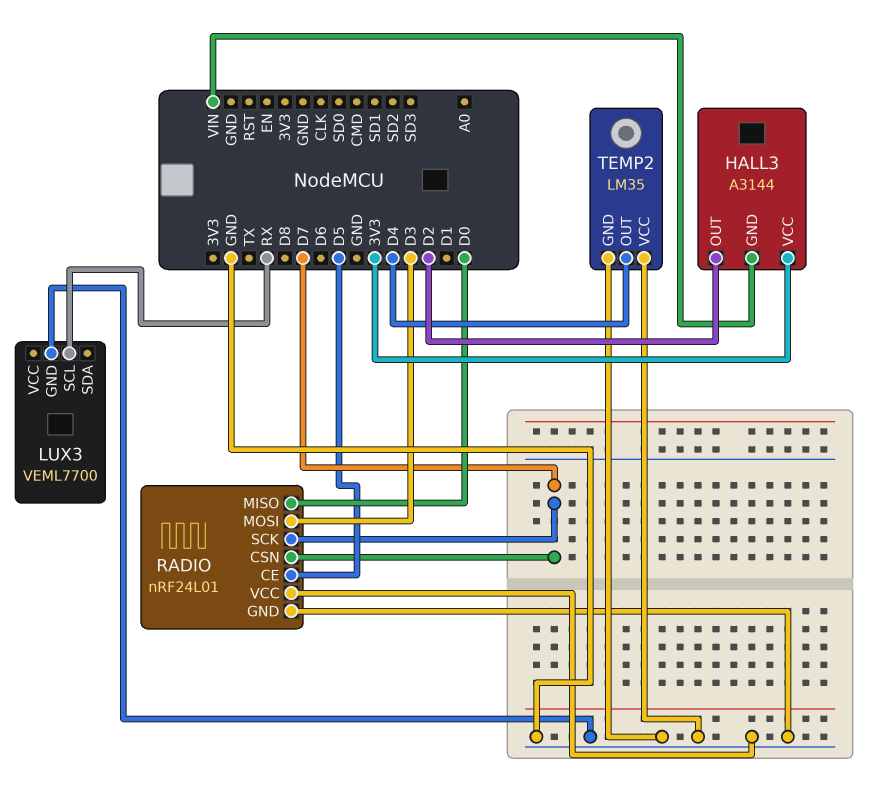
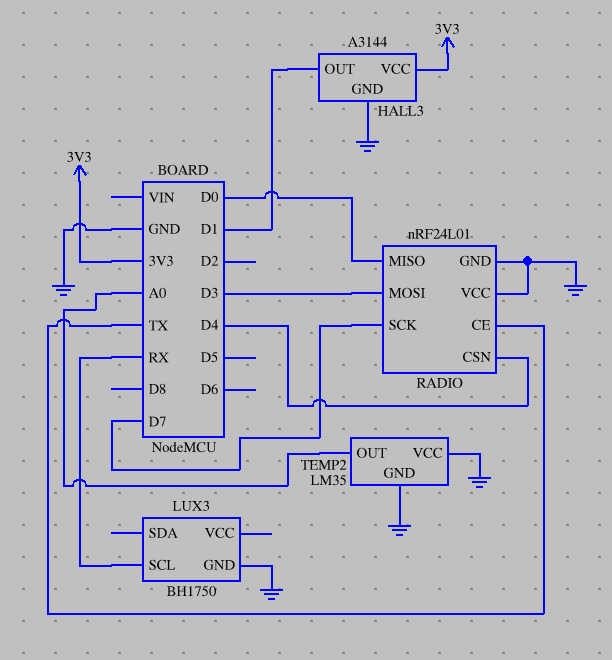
HALL3 pin GND: VIN -> GND
HALL3 pin OUT: D2 -> D1
LUX3: VEML7700 -> BH1750
RADIO pin CE: D5 -> TX
RADIO pin CSN: D7 -> D4
TEMP2 pin OUT: D4 -> A0

